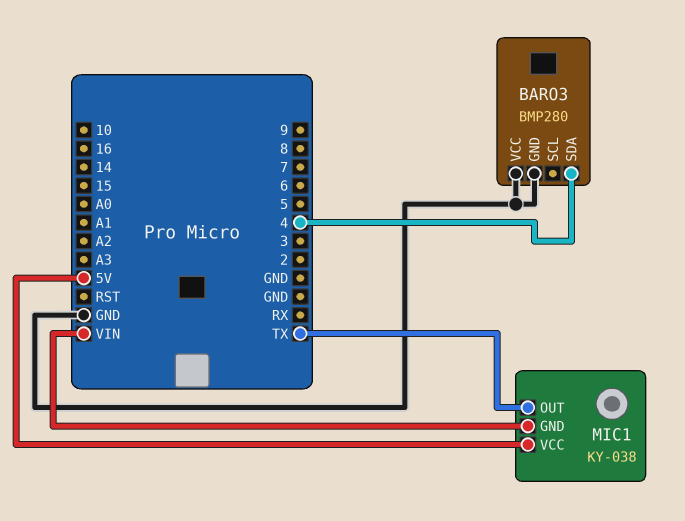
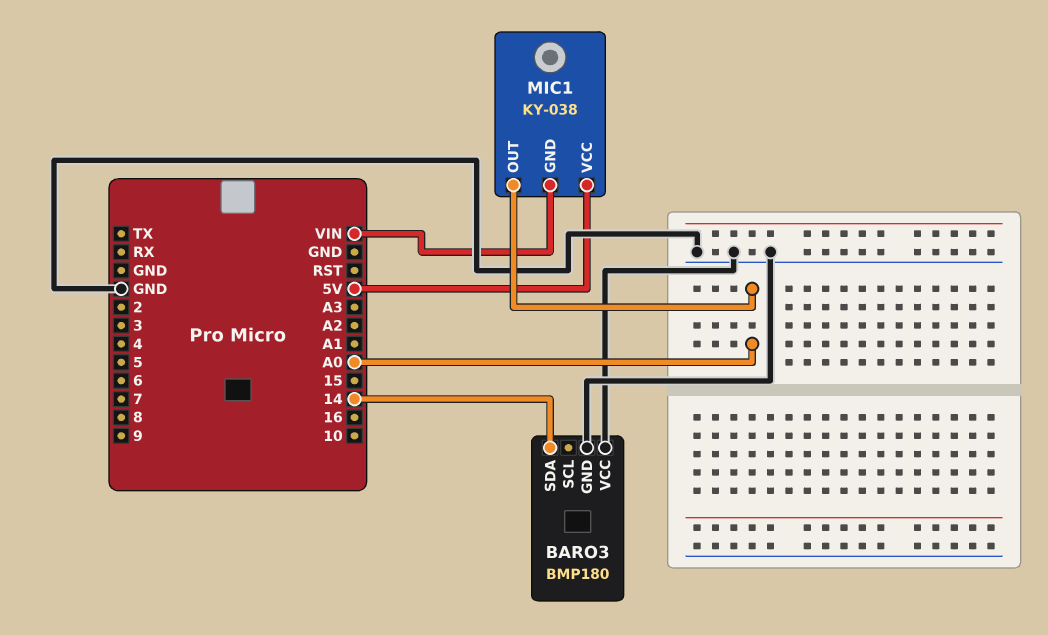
BARO3: BMP280 -> BMP180
BARO3 pin SDA: 4 -> 14
MIC1 pin OUT: TX -> A0

